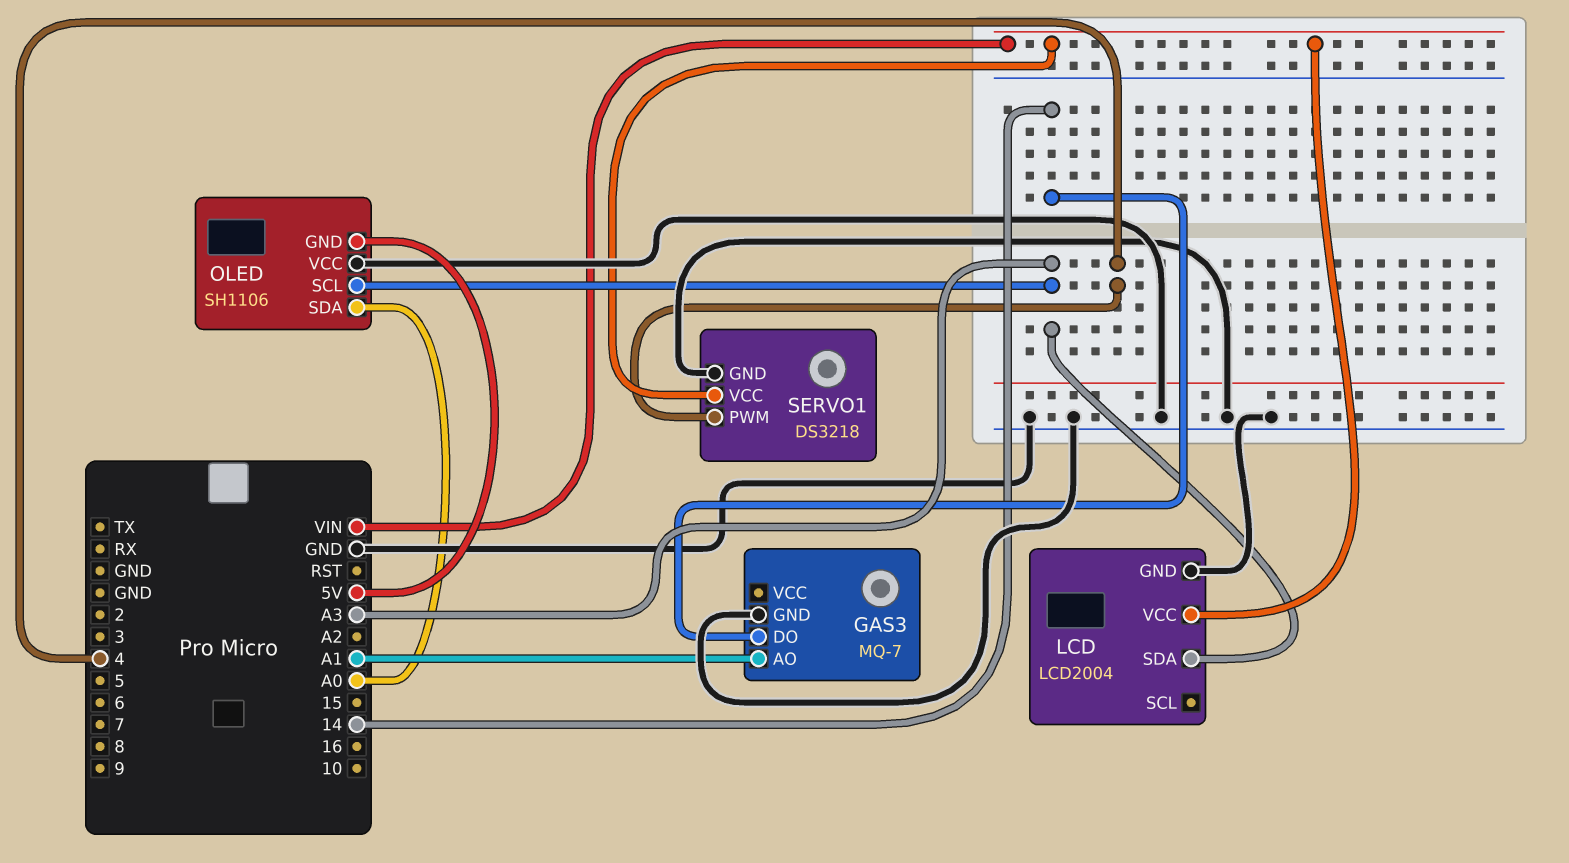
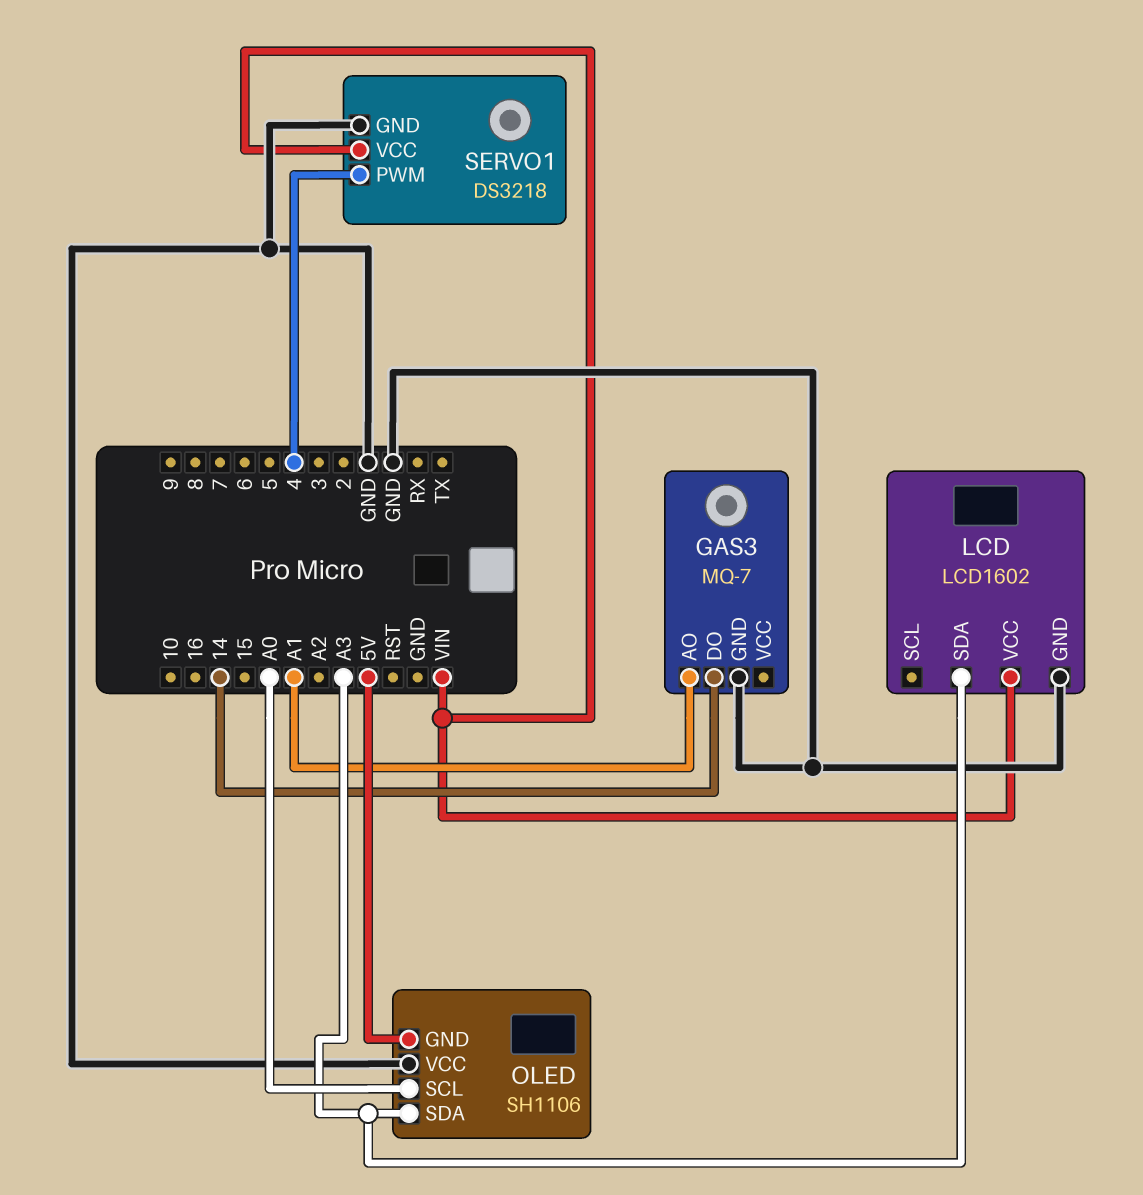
LCD: LCD2004 -> LCD1602
OLED pin SCL: A3 -> A0
OLED pin SDA: A0 -> A3

